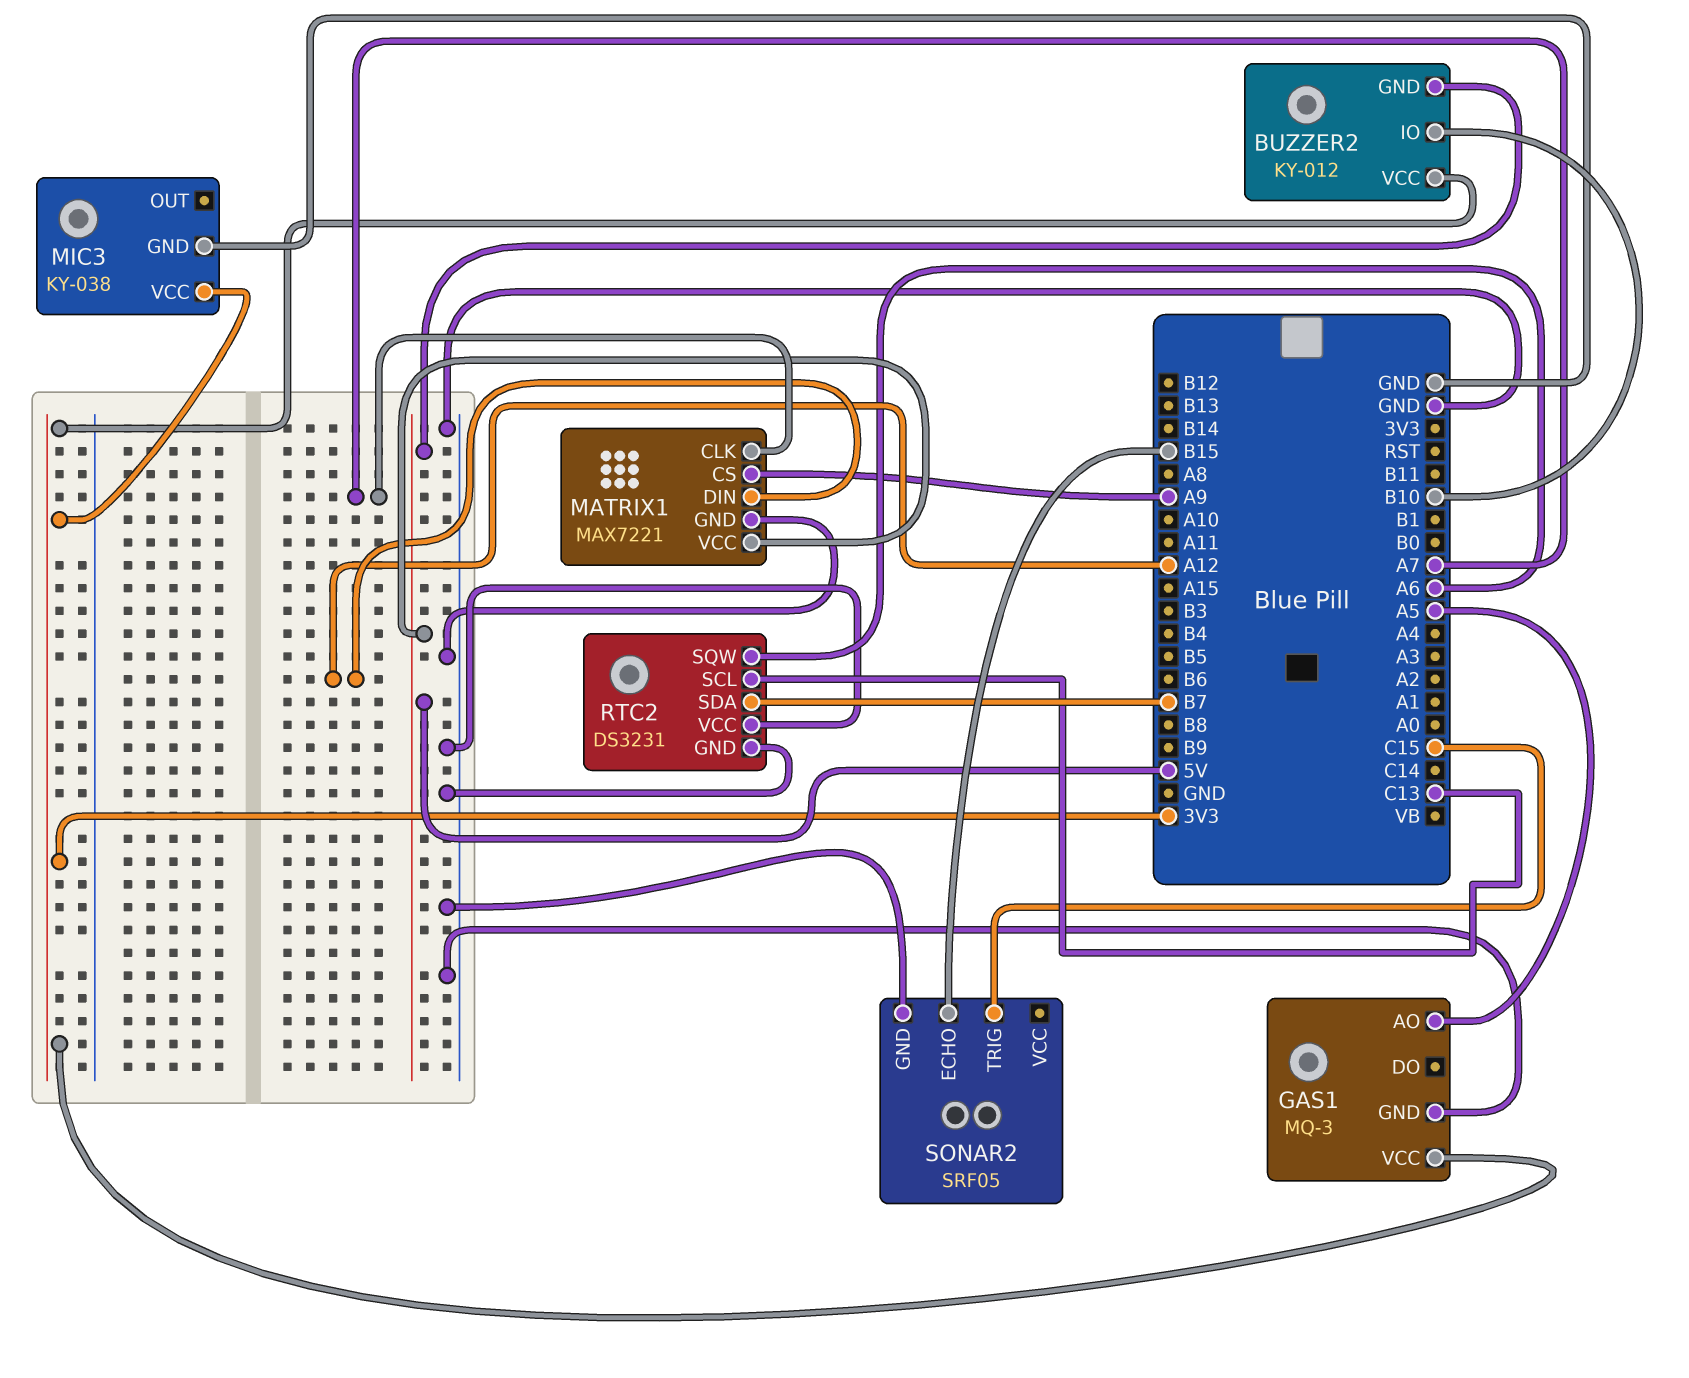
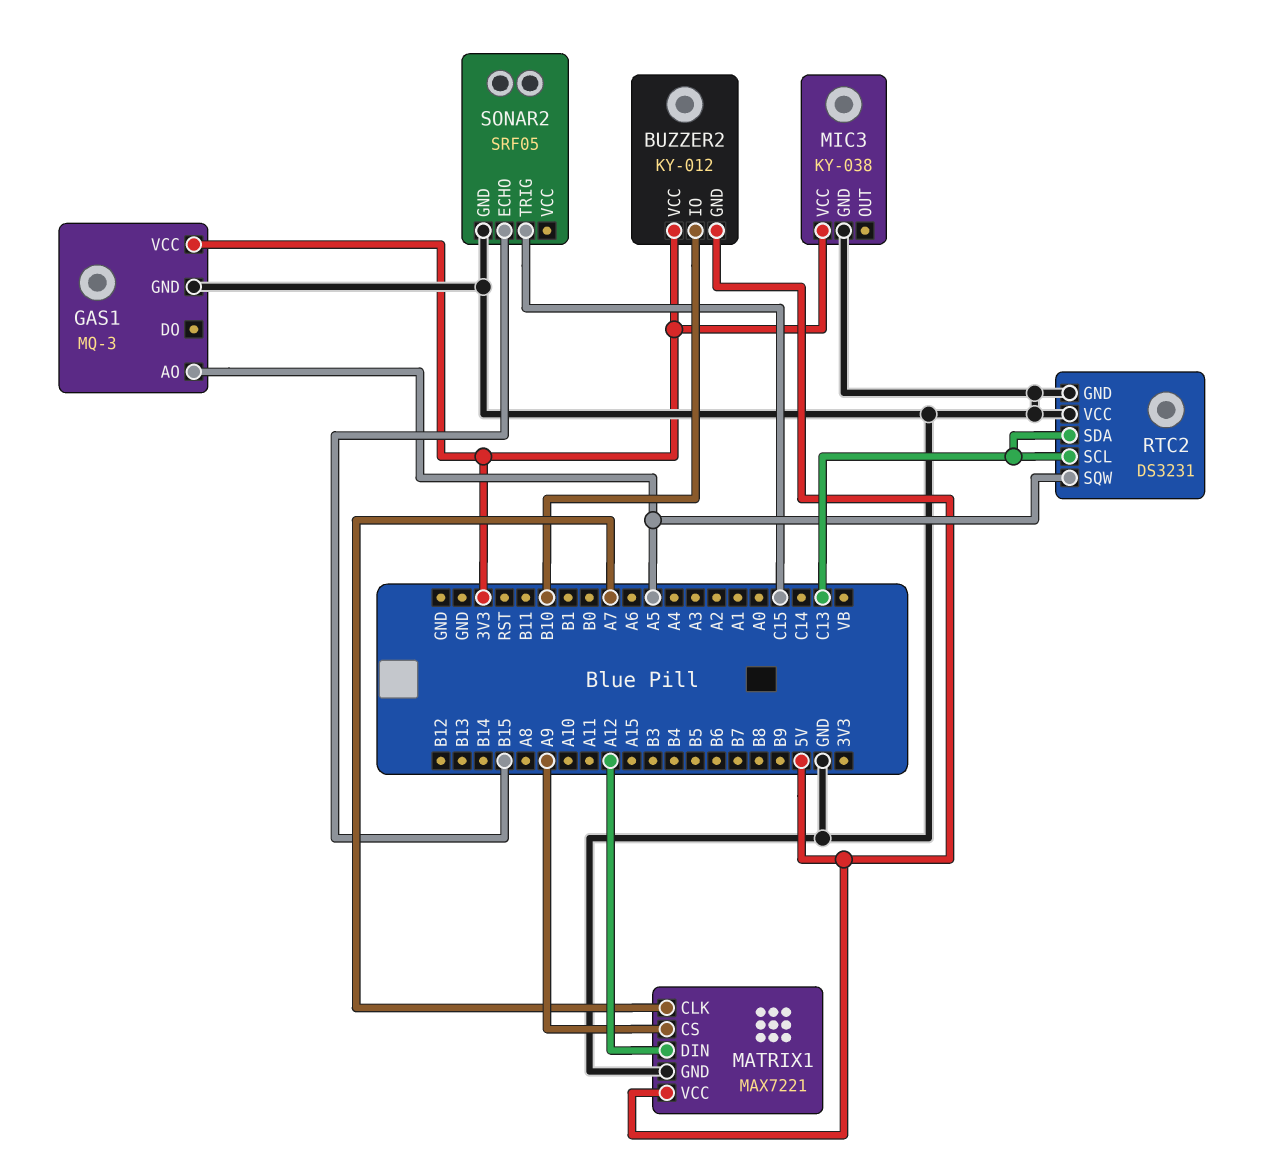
RTC2 pin SDA: B7 -> C13
RTC2 pin SQW: A6 -> A5

